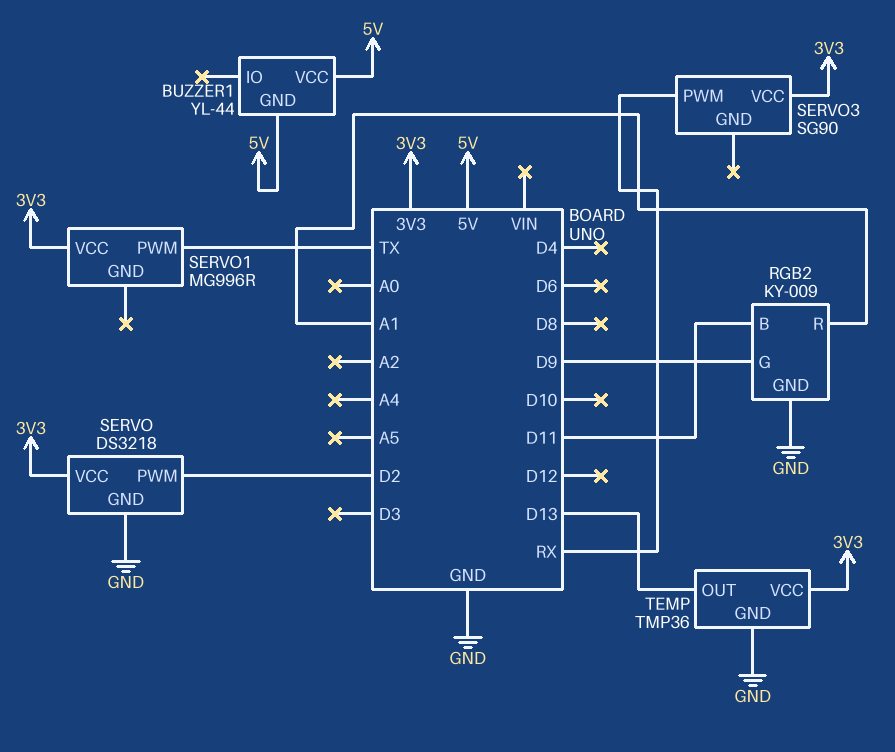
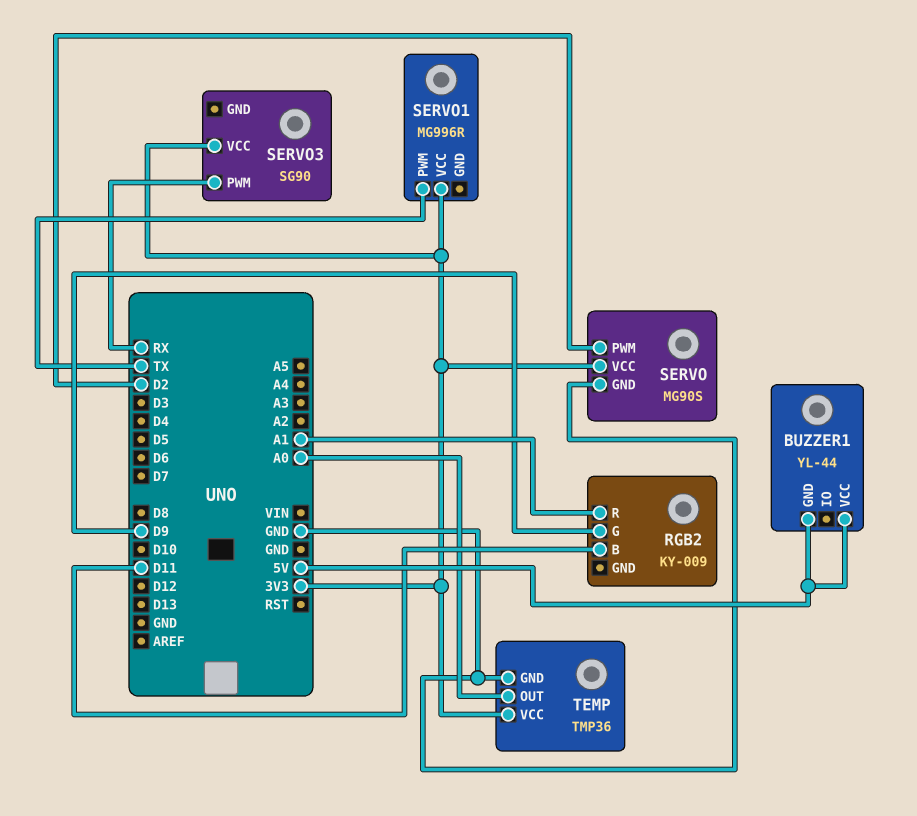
RGB2 pin GND: GND -> none
SERVO: DS3218 -> MG90S
TEMP pin OUT: D13 -> A0

